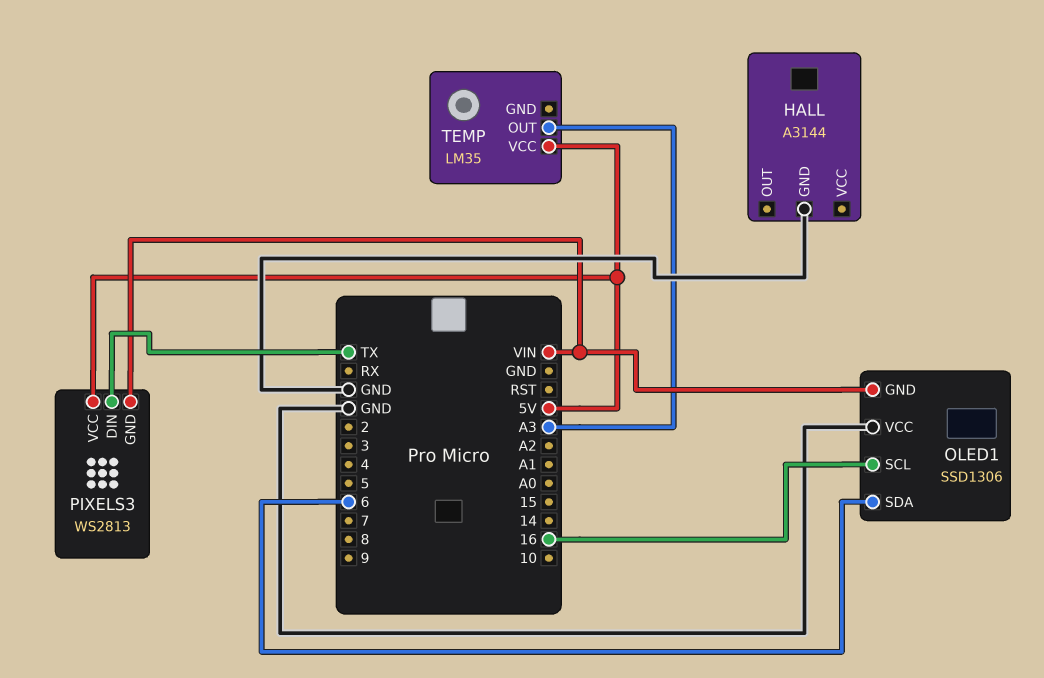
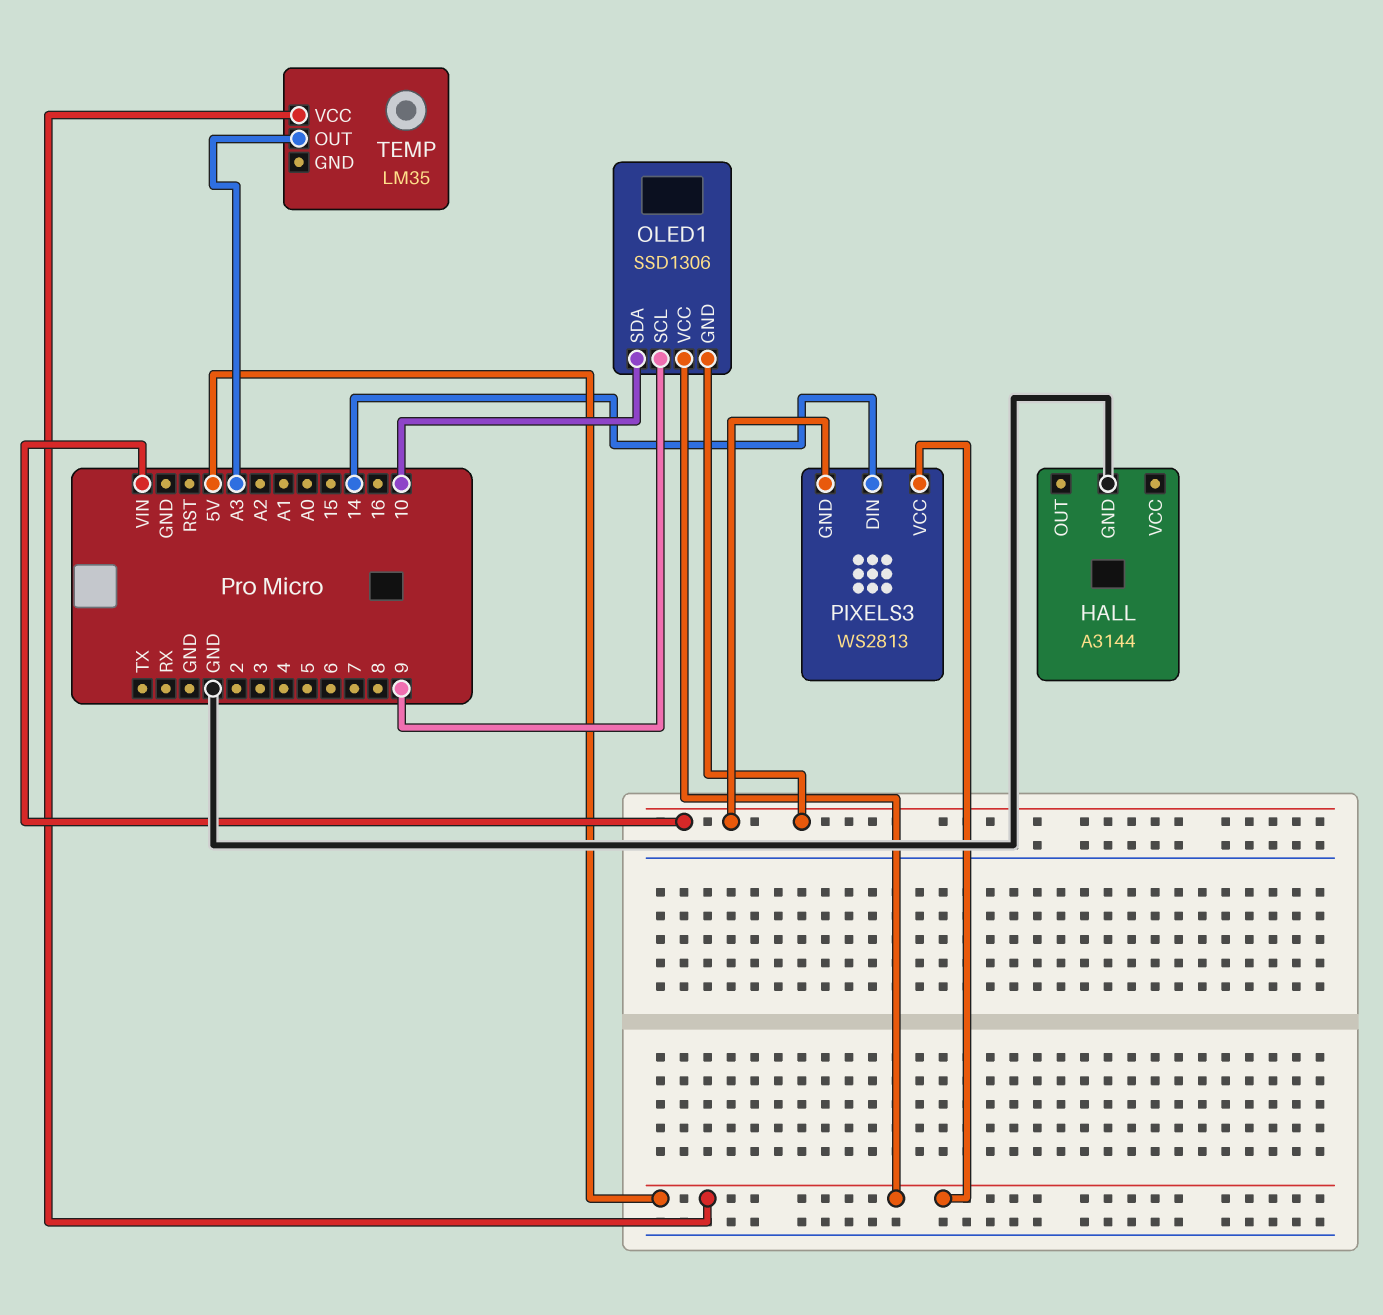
OLED1 pin SCL: 16 -> 9
OLED1 pin SDA: 6 -> 10
OLED1 pin VCC: GND -> 5V
PIXELS3 pin DIN: TX -> 14

